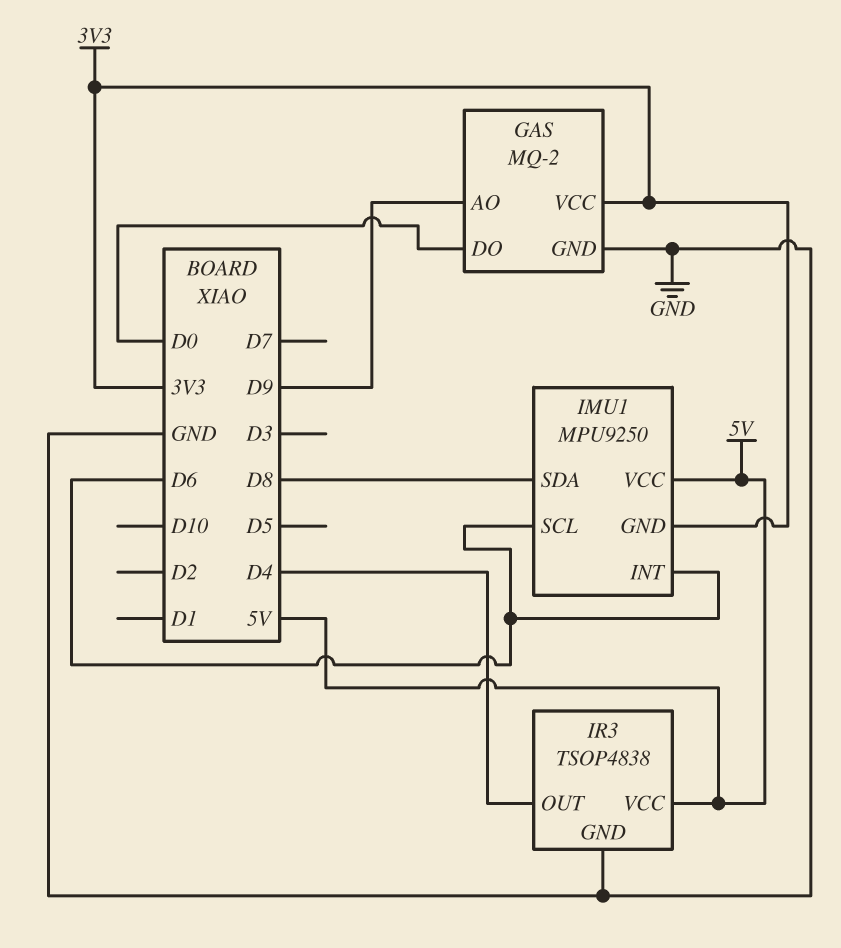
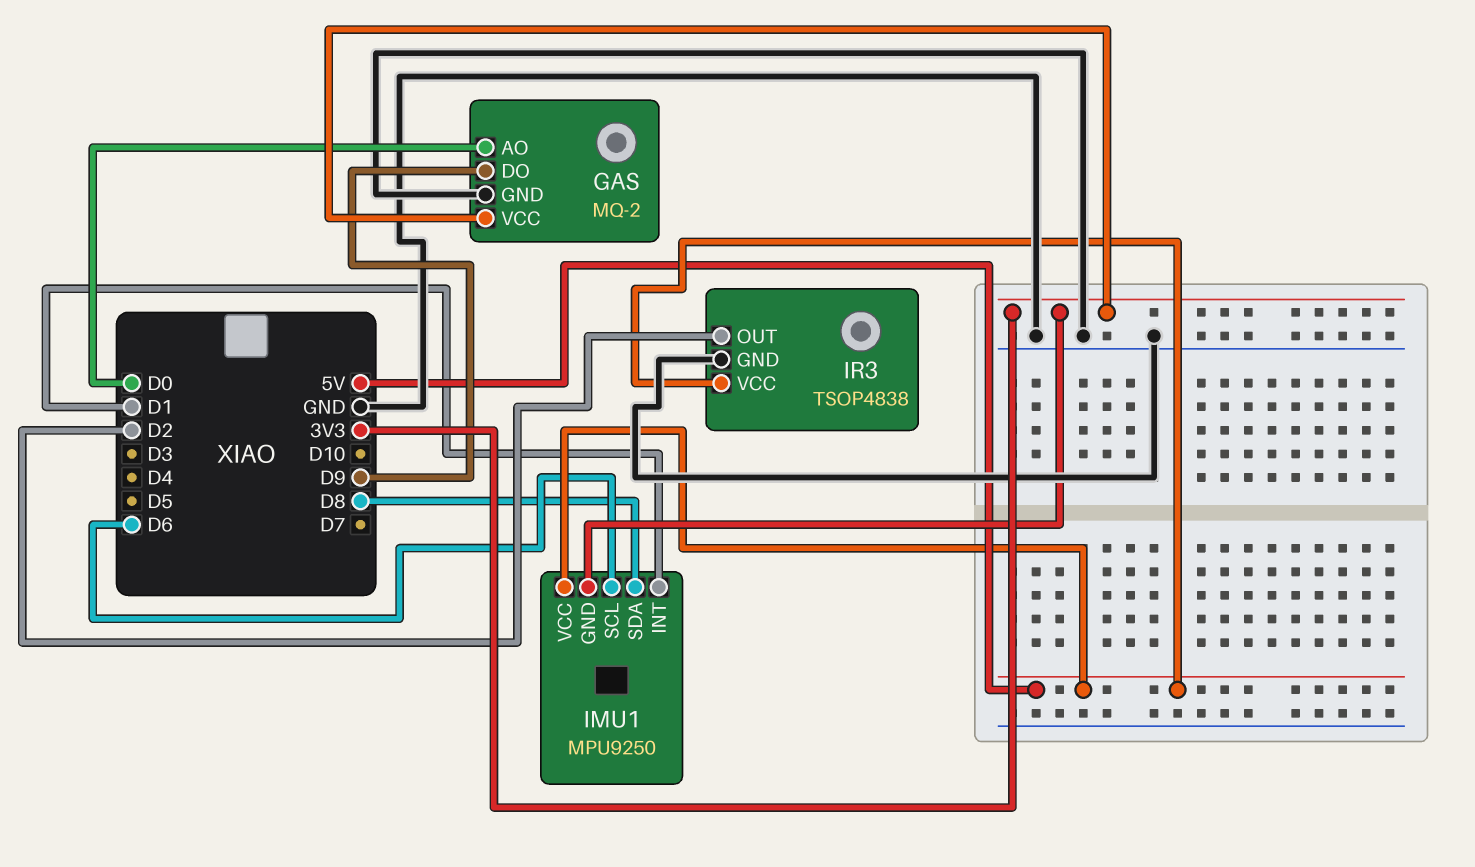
GAS pin AO: D9 -> D0
GAS pin DO: D0 -> D9
IMU1 pin INT: D6 -> D1
IR3 pin OUT: D4 -> D2

